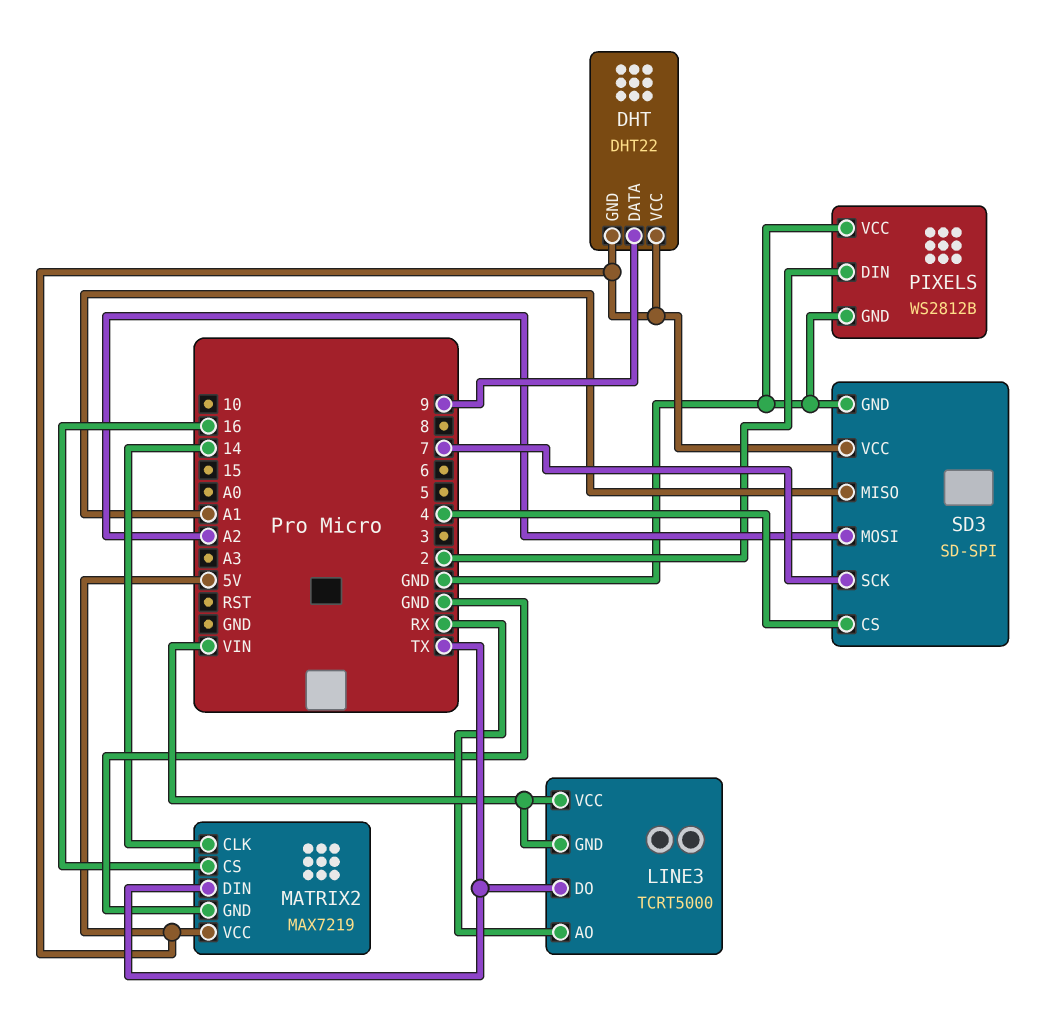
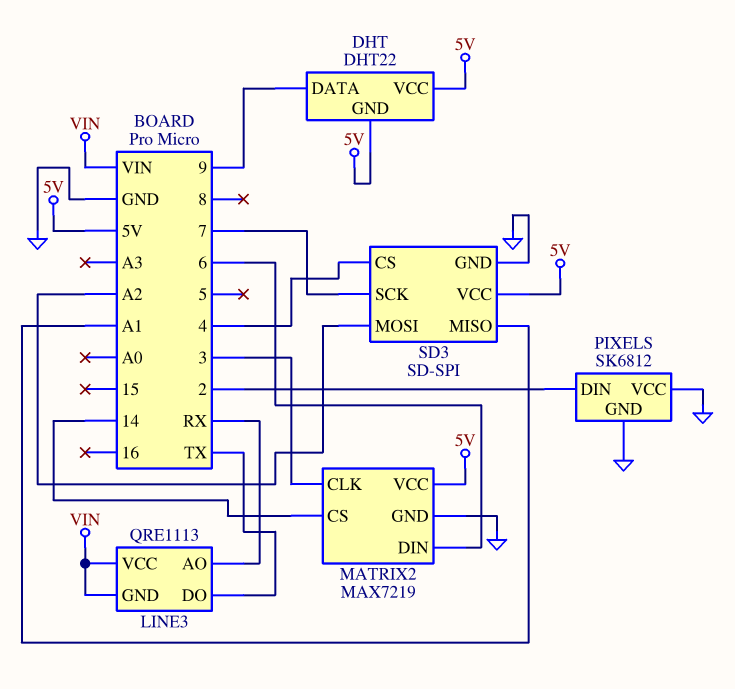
LINE3: TCRT5000 -> QRE1113
MATRIX2 pin CLK: 14 -> 3
MATRIX2 pin CS: 16 -> 14
MATRIX2 pin DIN: TX -> 6
PIXELS: WS2812B -> SK6812

